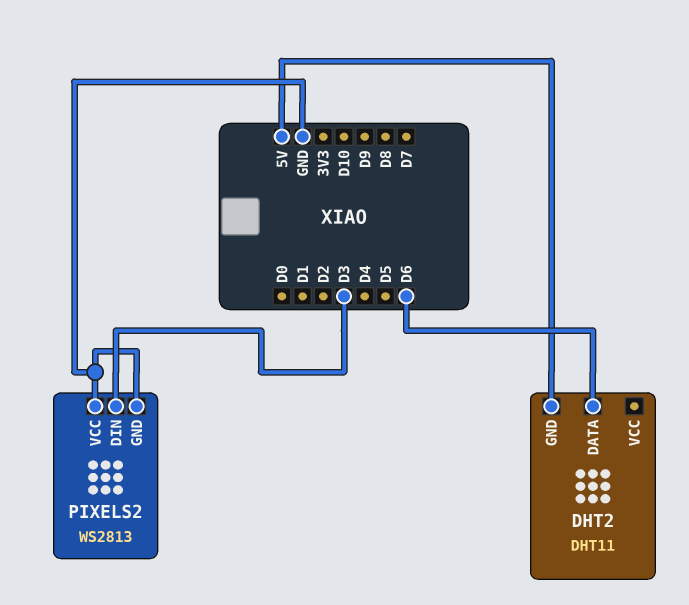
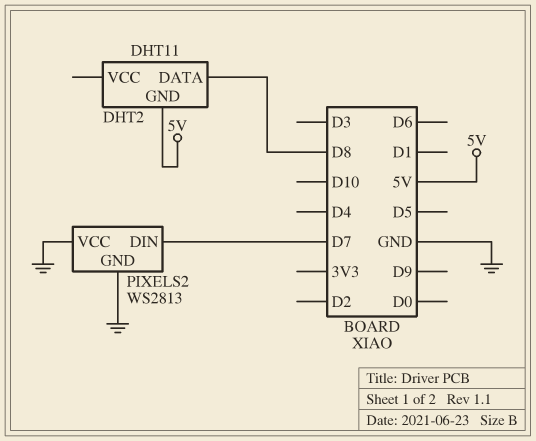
DHT2 pin DATA: D6 -> D8
PIXELS2 pin DIN: D3 -> D7

